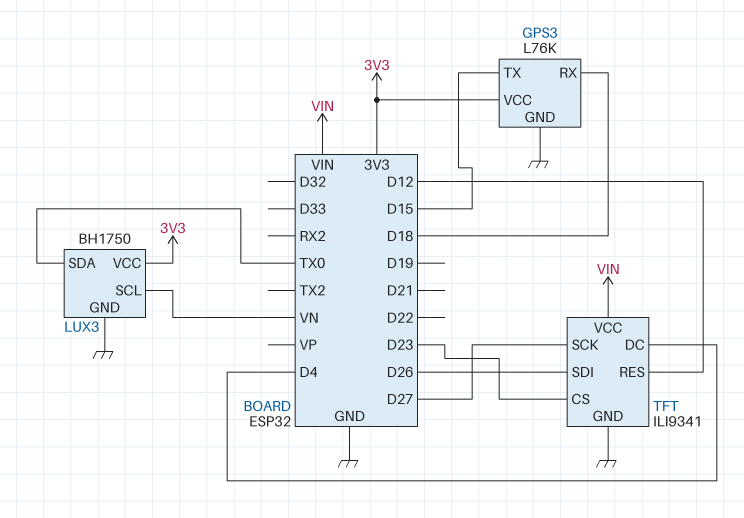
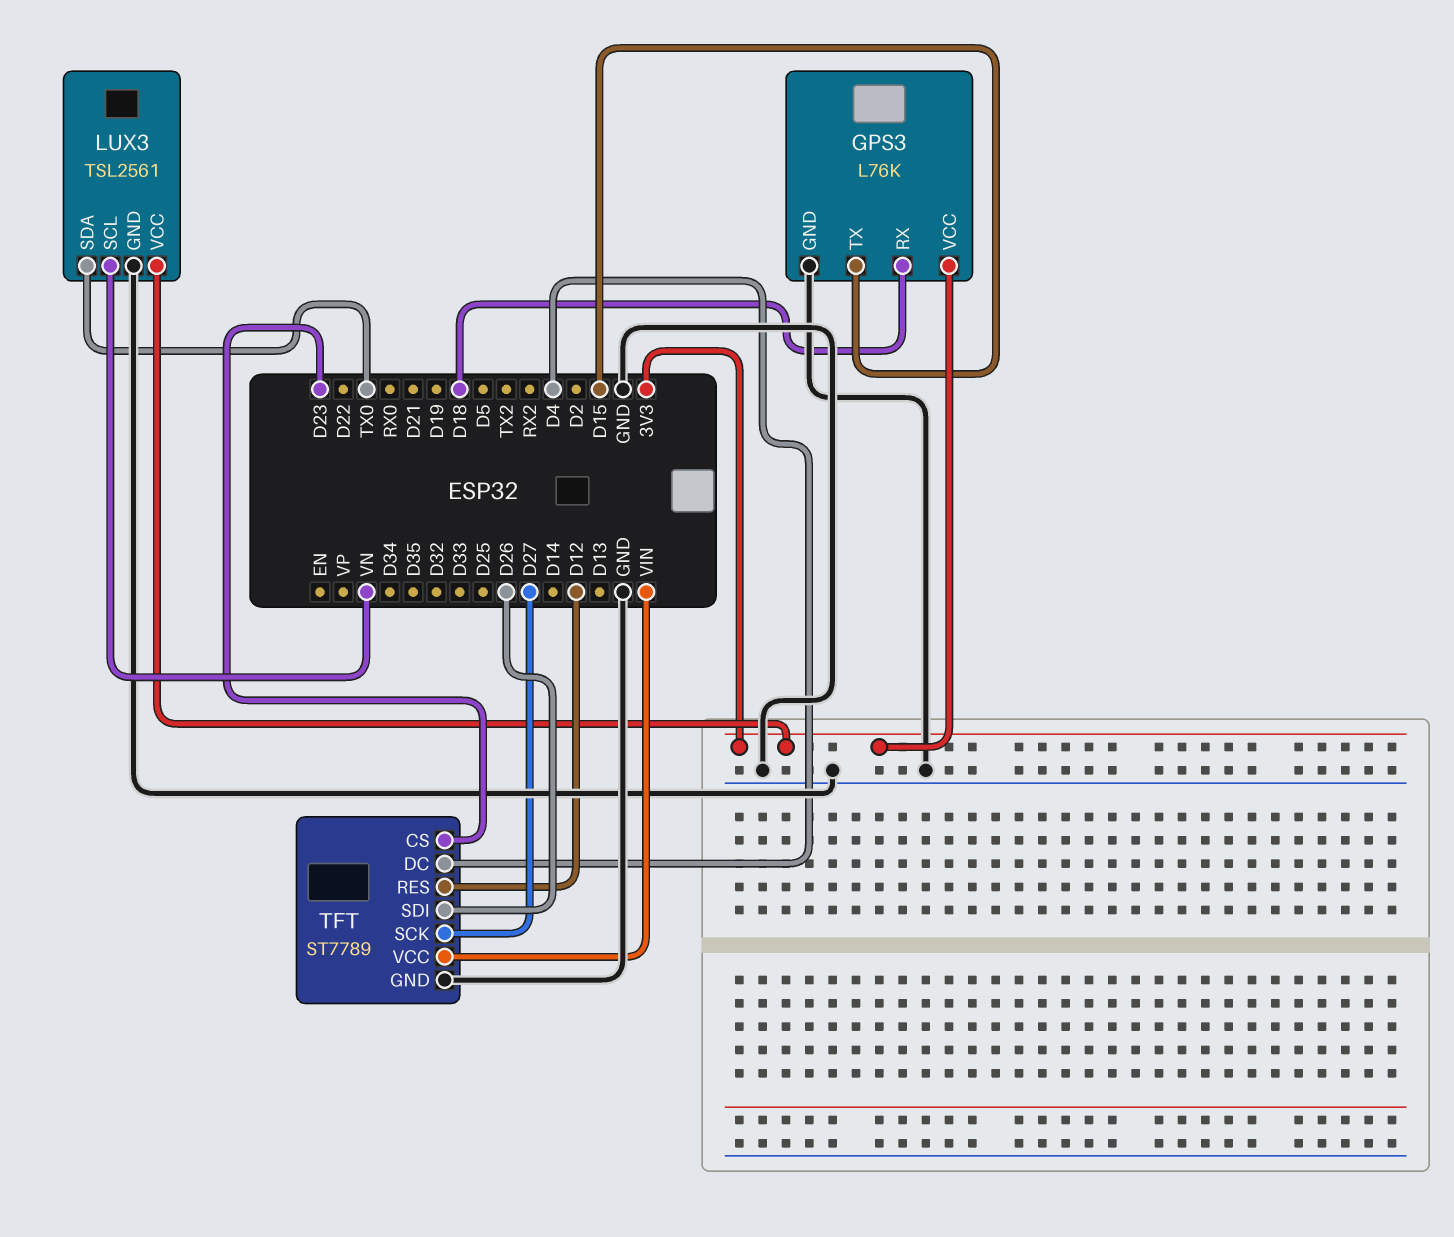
LUX3: BH1750 -> TSL2561
TFT: ILI9341 -> ST7789

